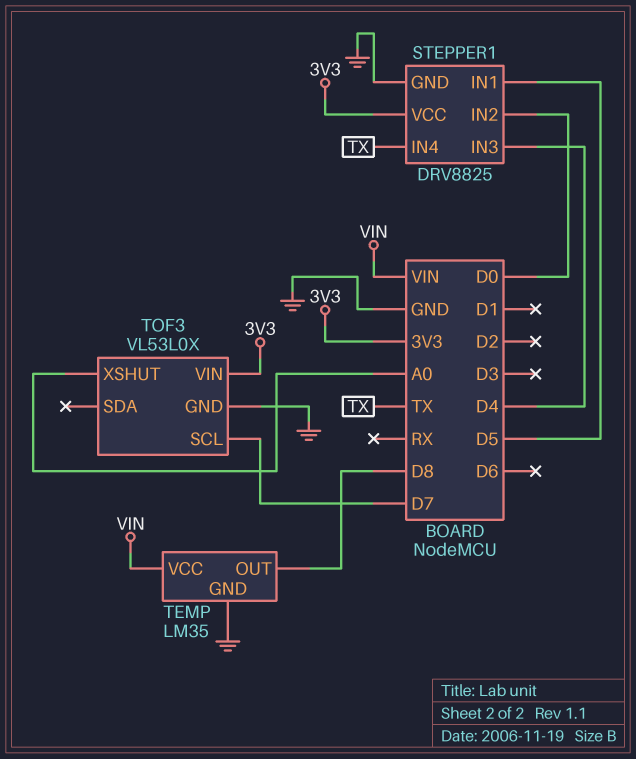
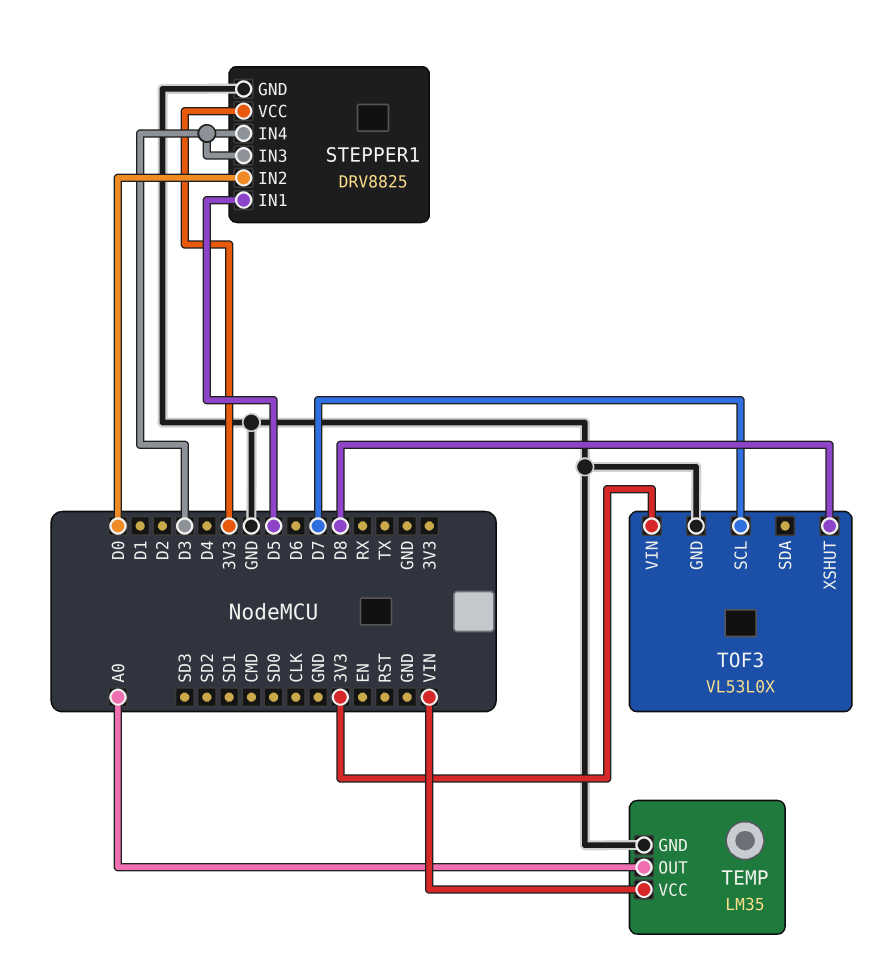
STEPPER1 pin IN3: D4 -> D3
STEPPER1 pin IN4: TX -> D3
TEMP pin OUT: D8 -> A0
TOF3 pin XSHUT: A0 -> D8

